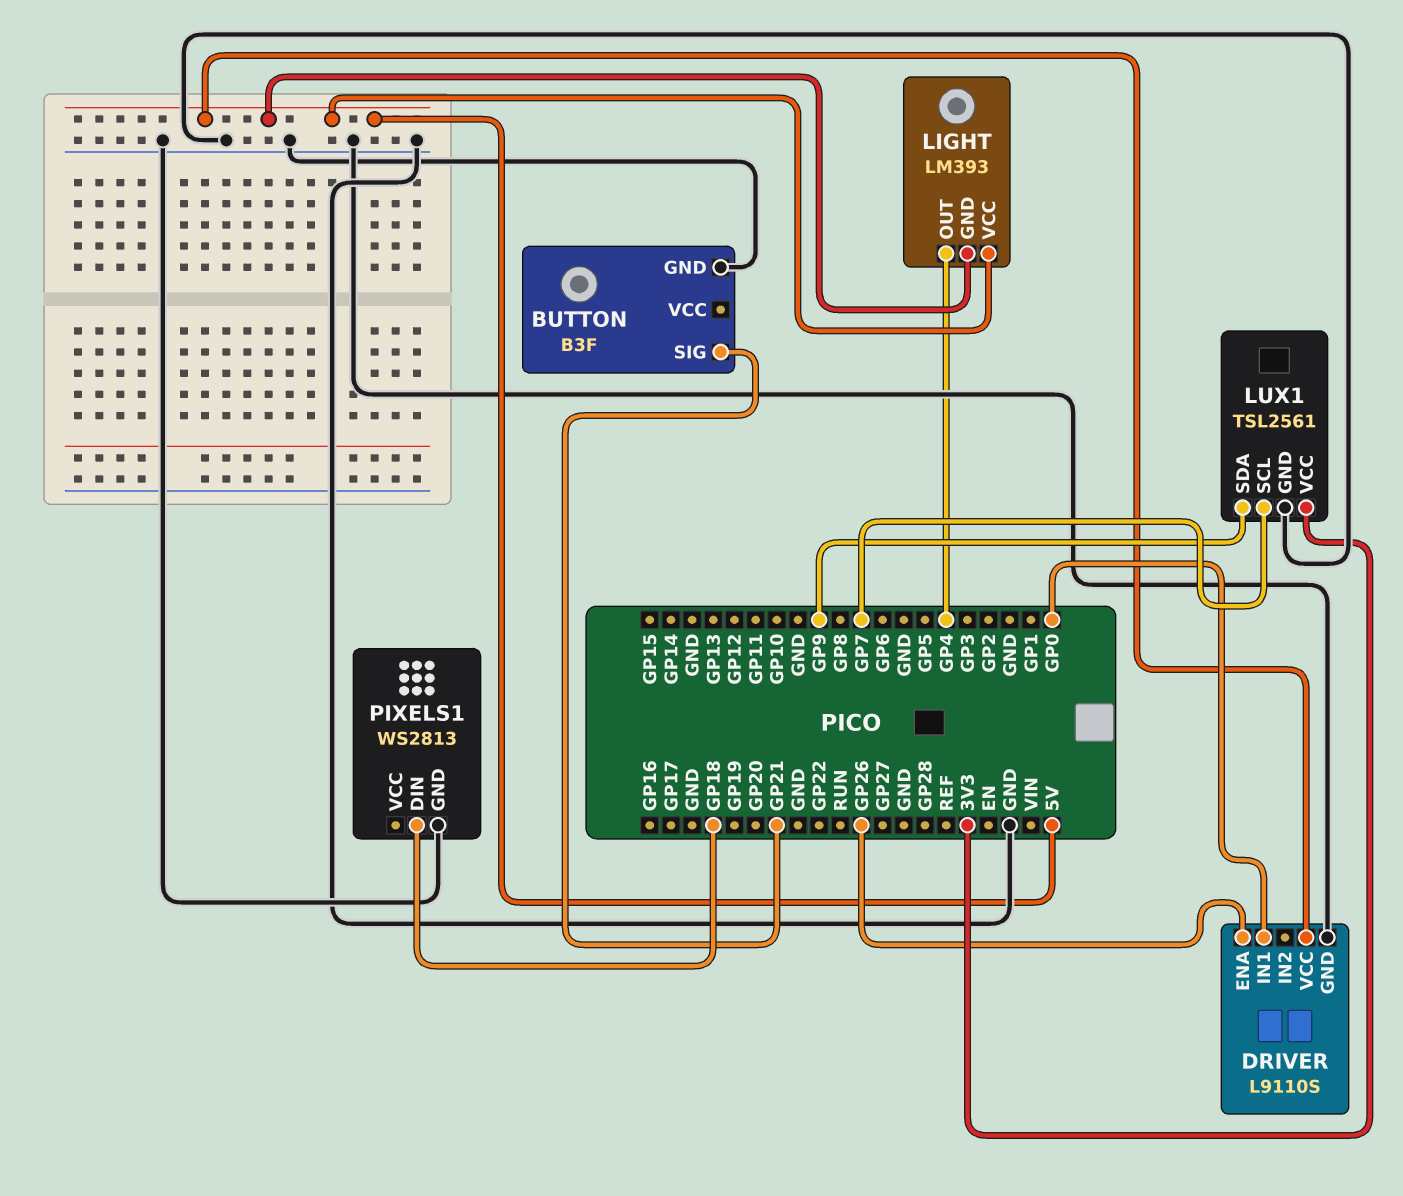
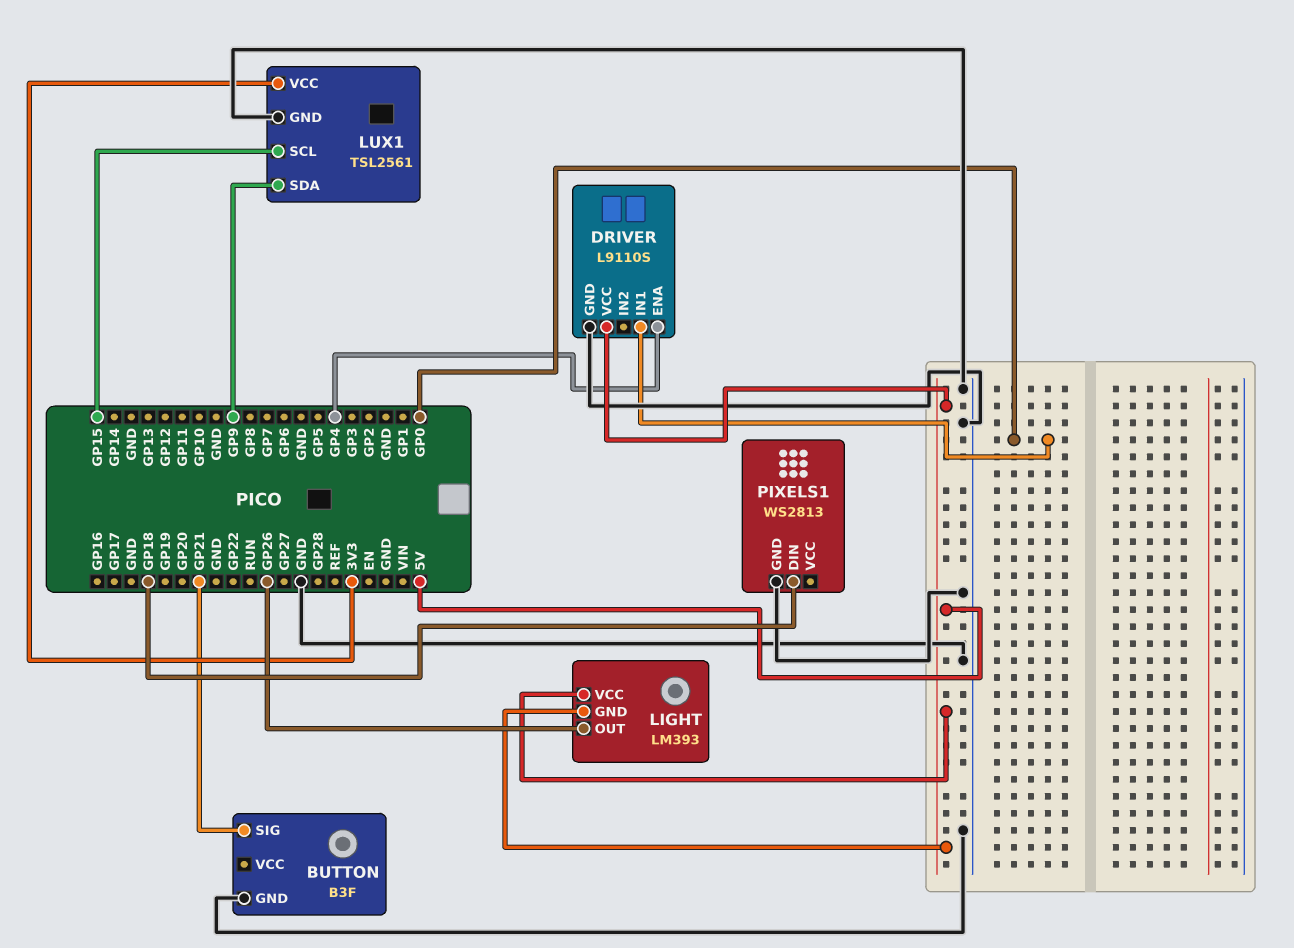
DRIVER pin ENA: GP26 -> GP4
LIGHT pin OUT: GP4 -> GP26
LUX1 pin SCL: GP7 -> GP15

